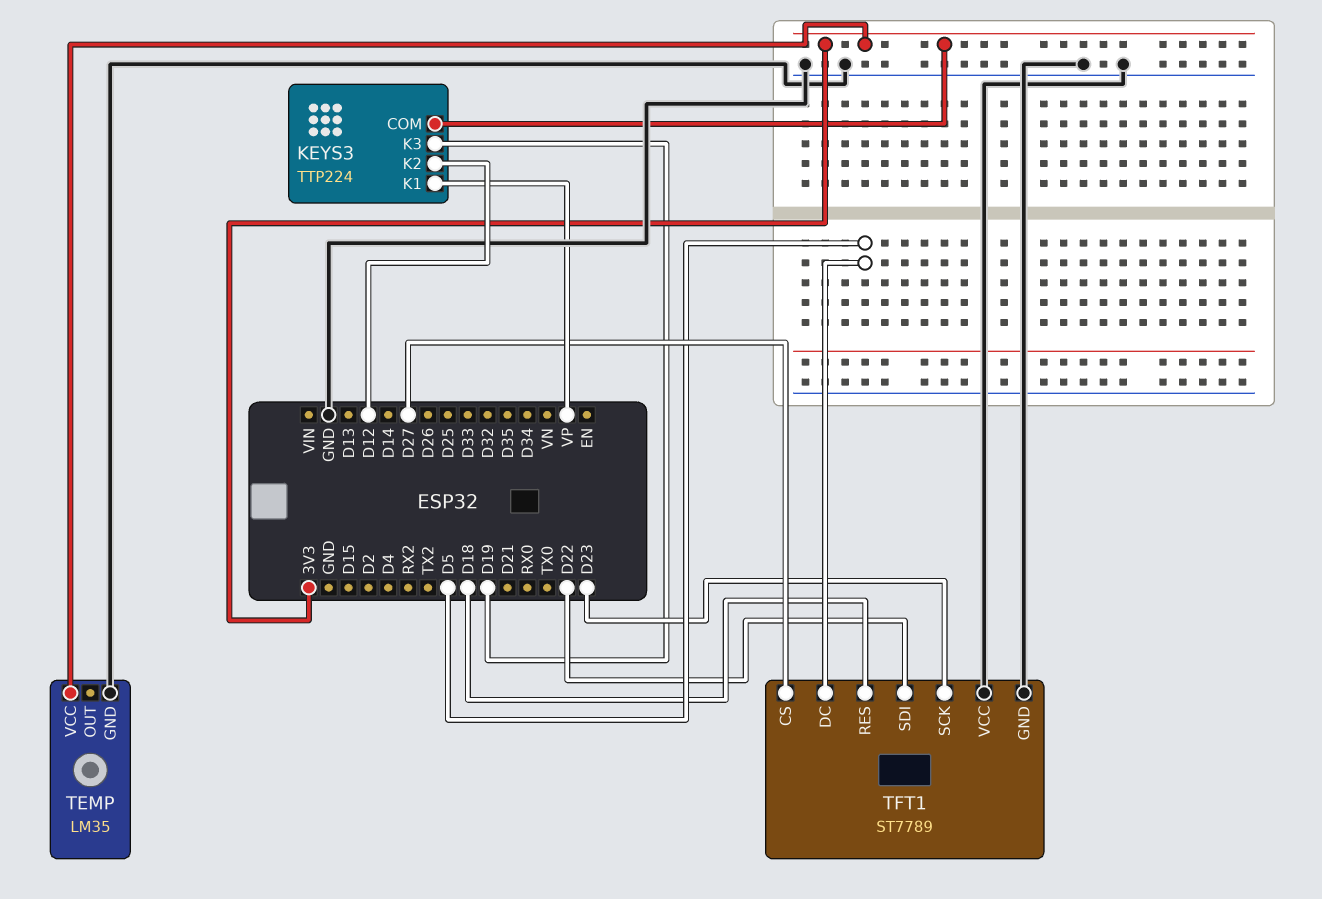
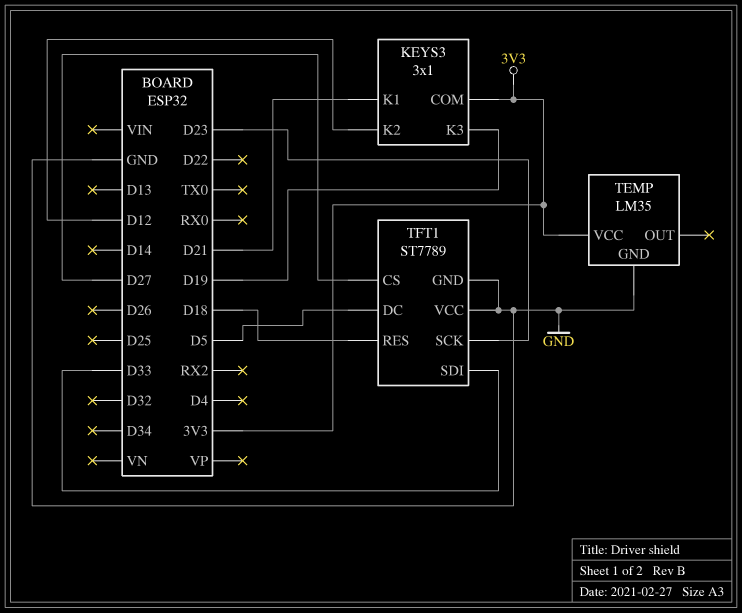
KEYS3: TTP224 -> 3x1
KEYS3 pin K1: VP -> D21
TFT1 pin SDI: D22 -> D33

